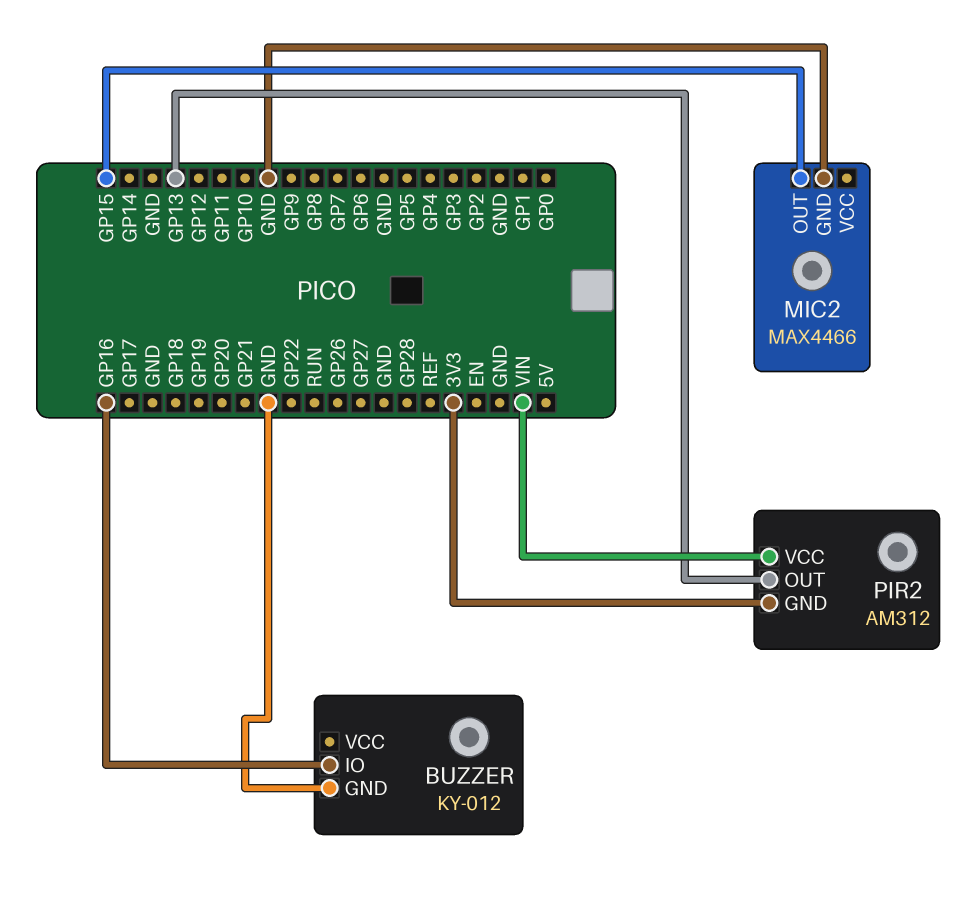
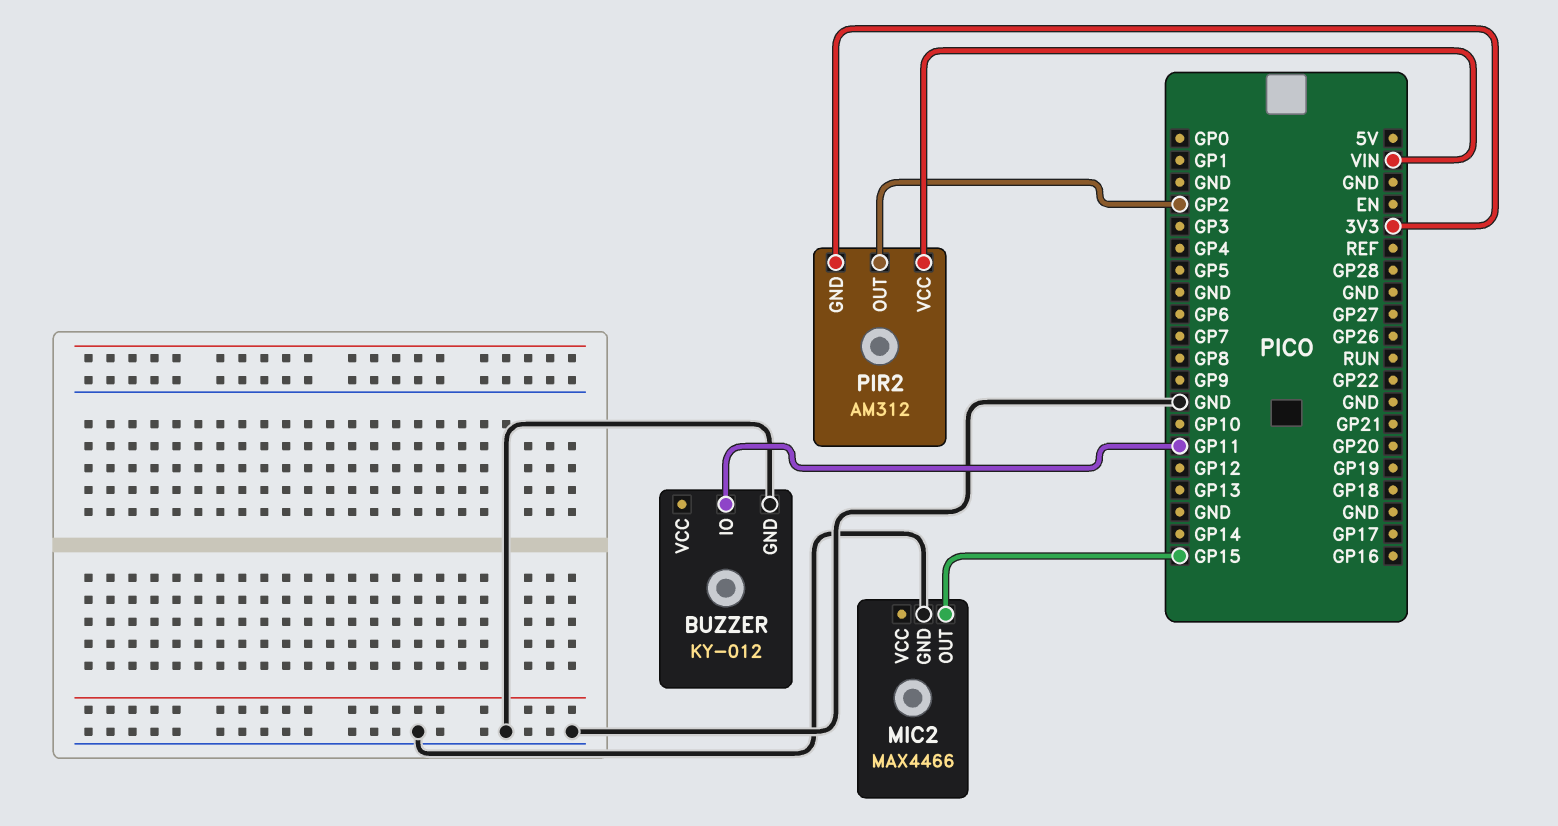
BUZZER pin IO: GP16 -> GP11
PIR2 pin OUT: GP13 -> GP2

